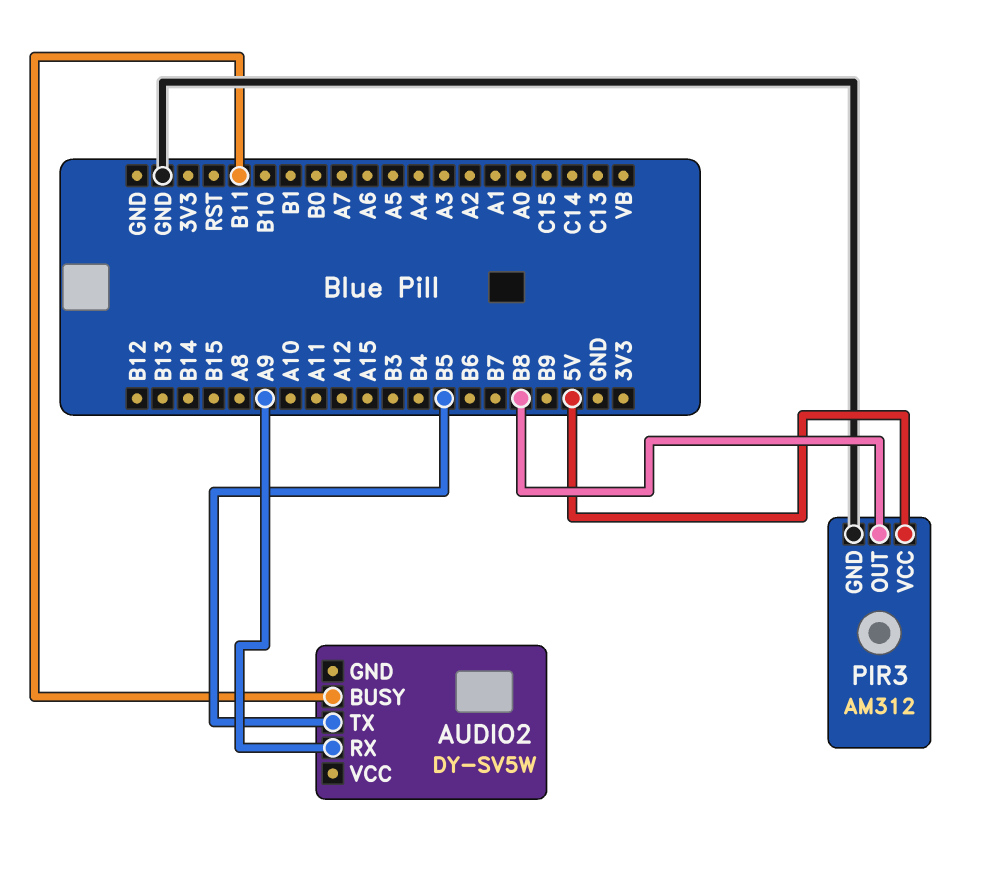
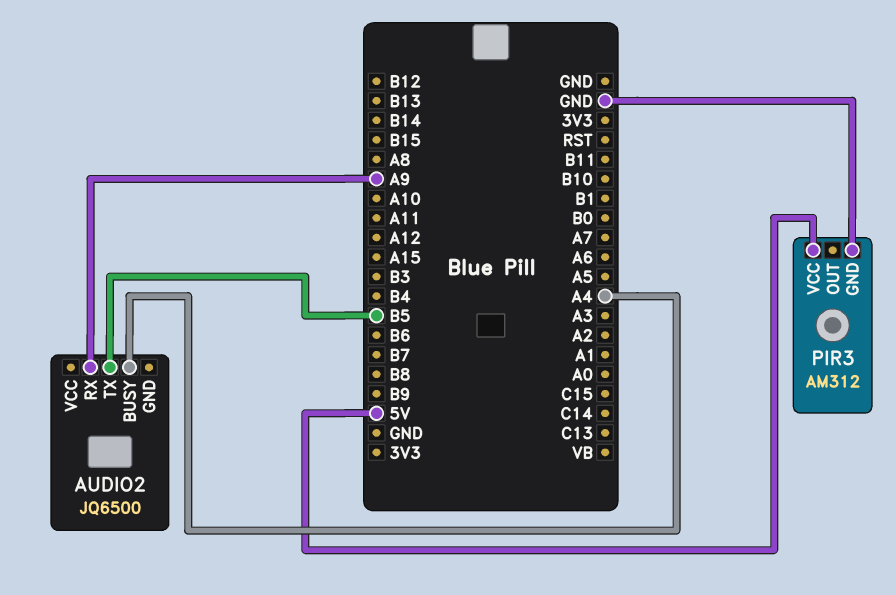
AUDIO2: DY-SV5W -> JQ6500
AUDIO2 pin BUSY: B11 -> A4
PIR3 pin OUT: B8 -> none

